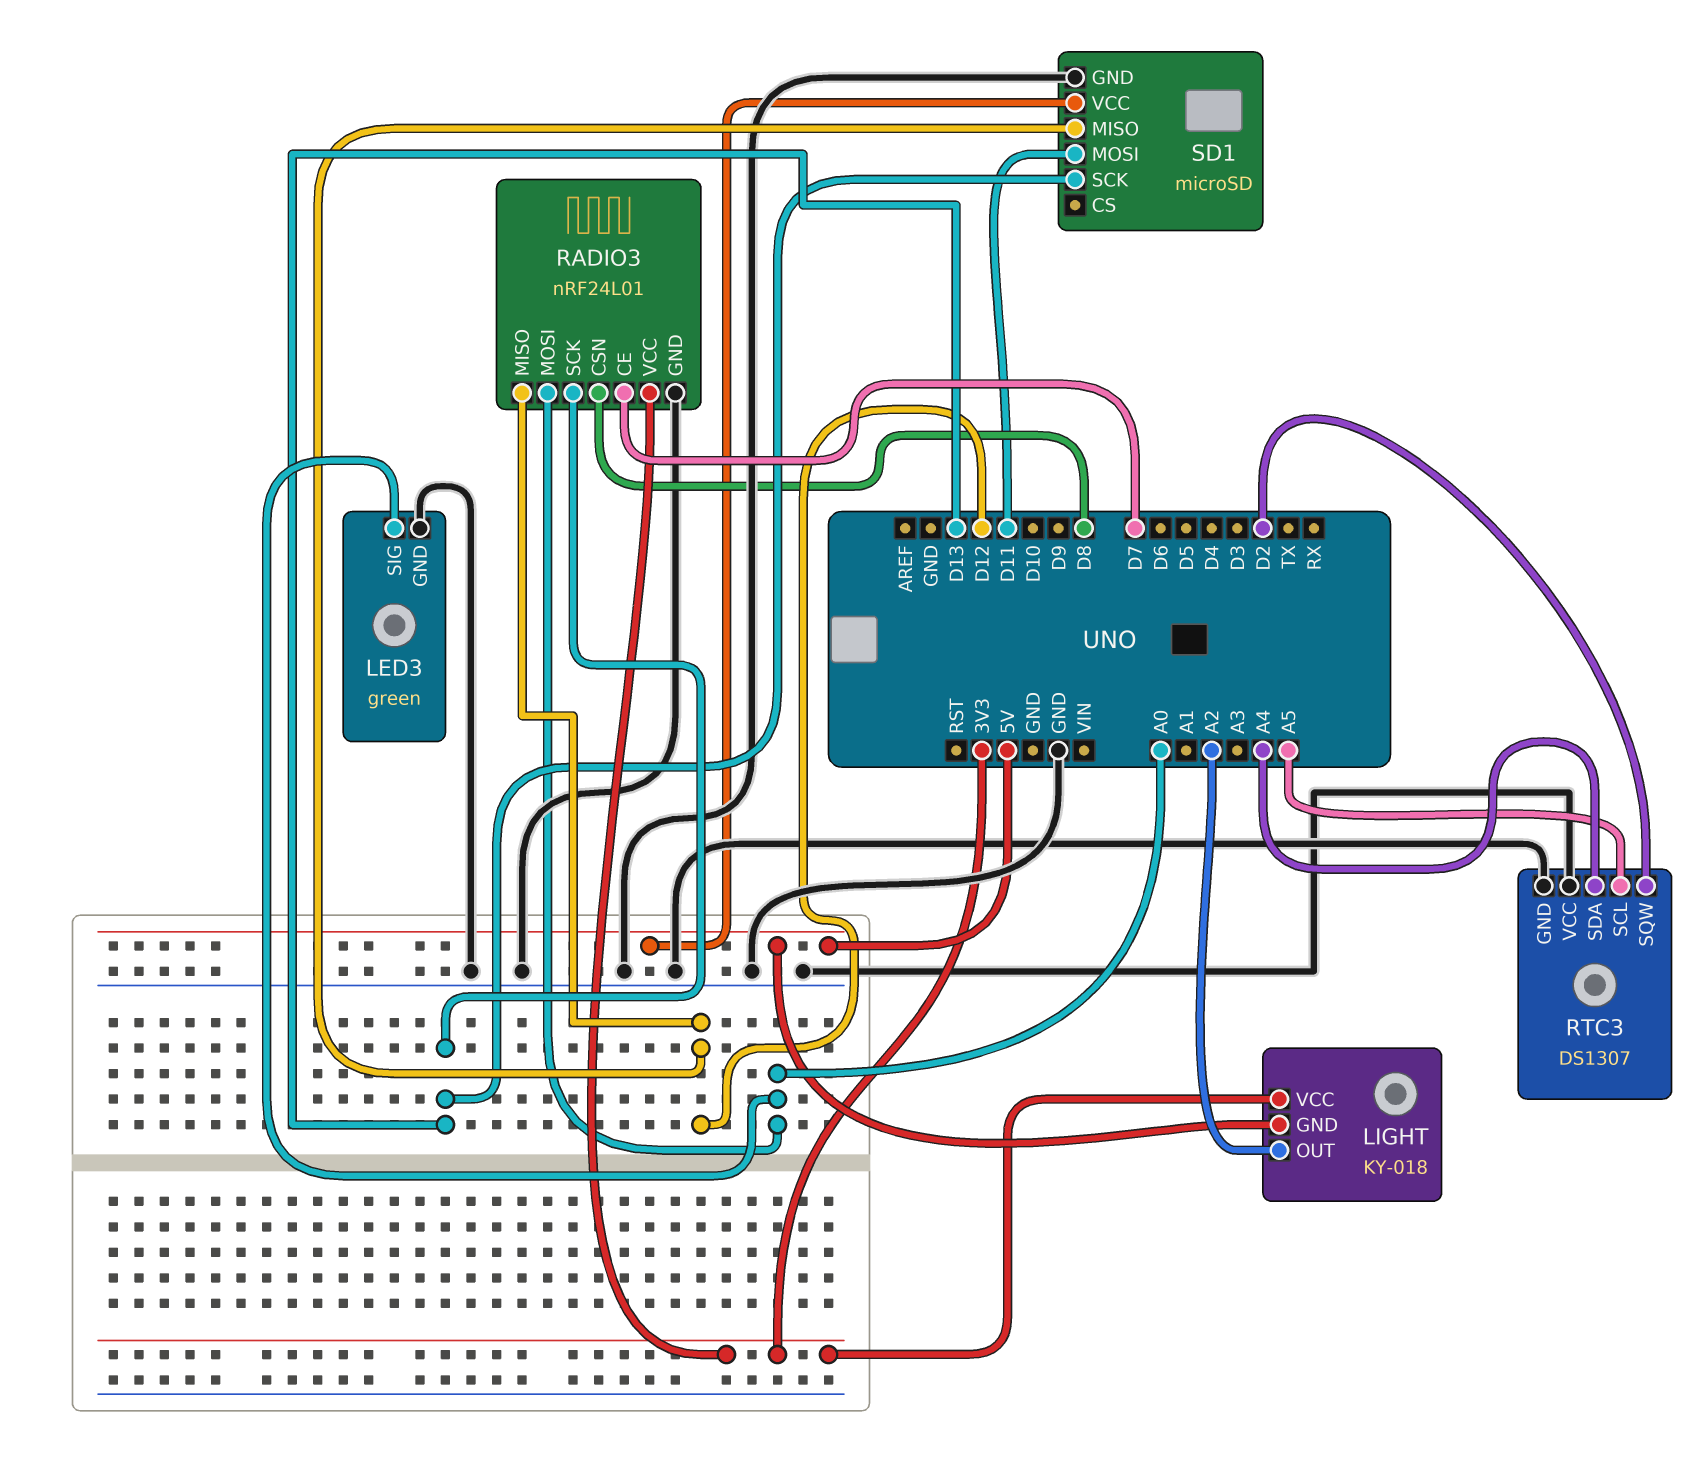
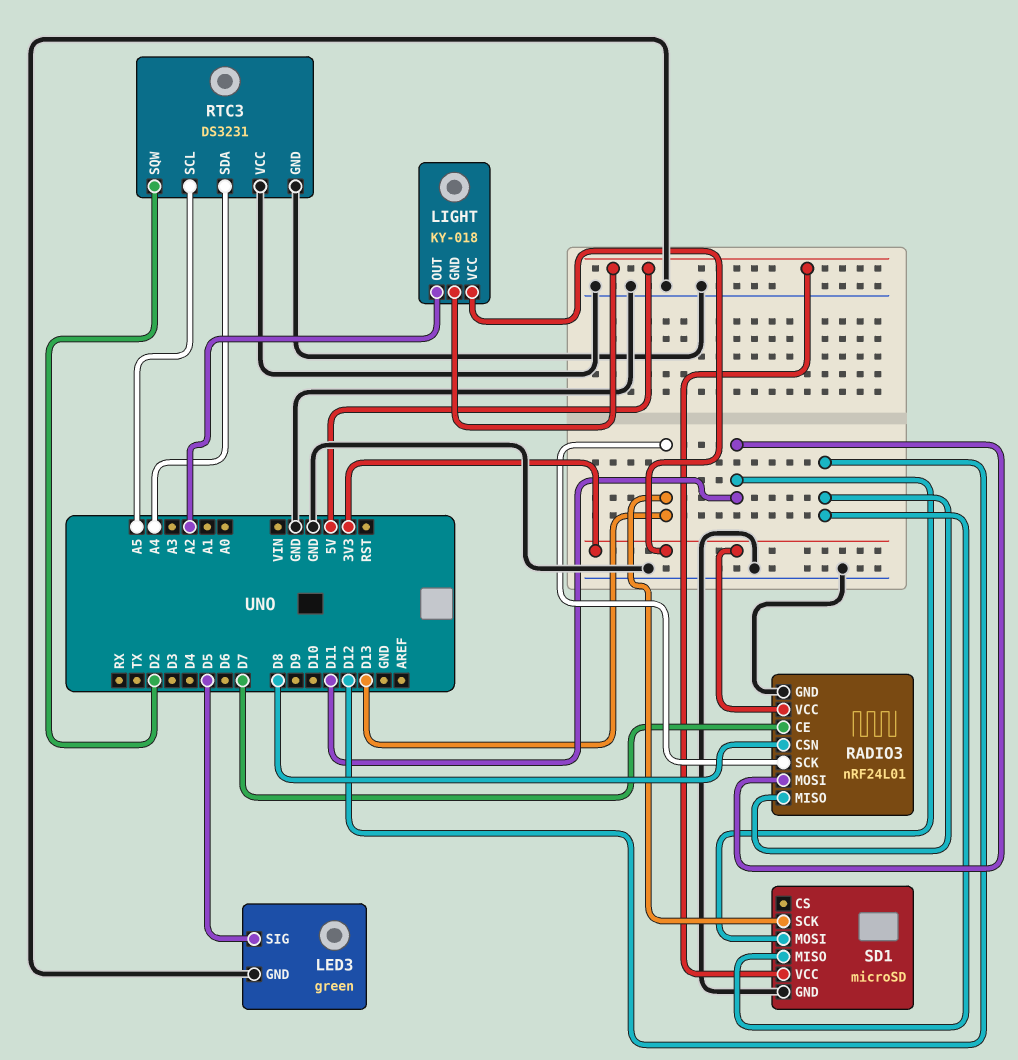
LED3 pin SIG: A0 -> D5
RADIO3 pin MOSI: A0 -> D11
RTC3: DS1307 -> DS3231

